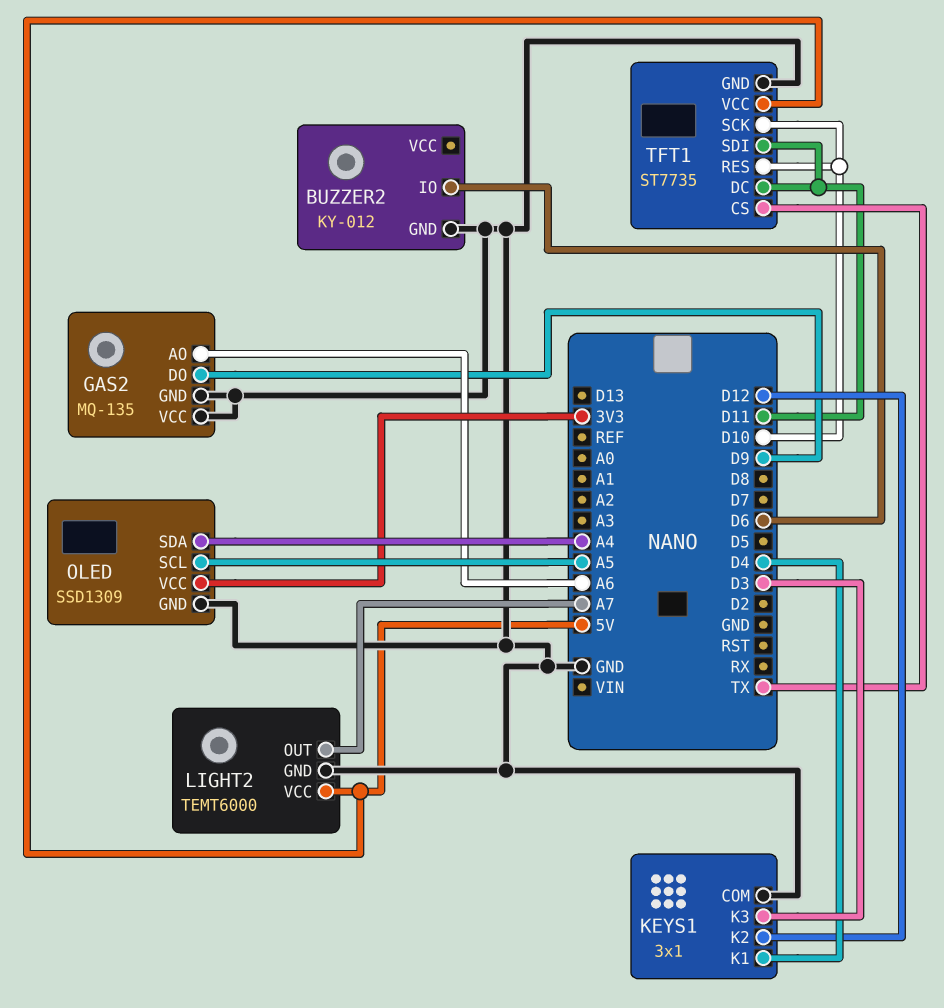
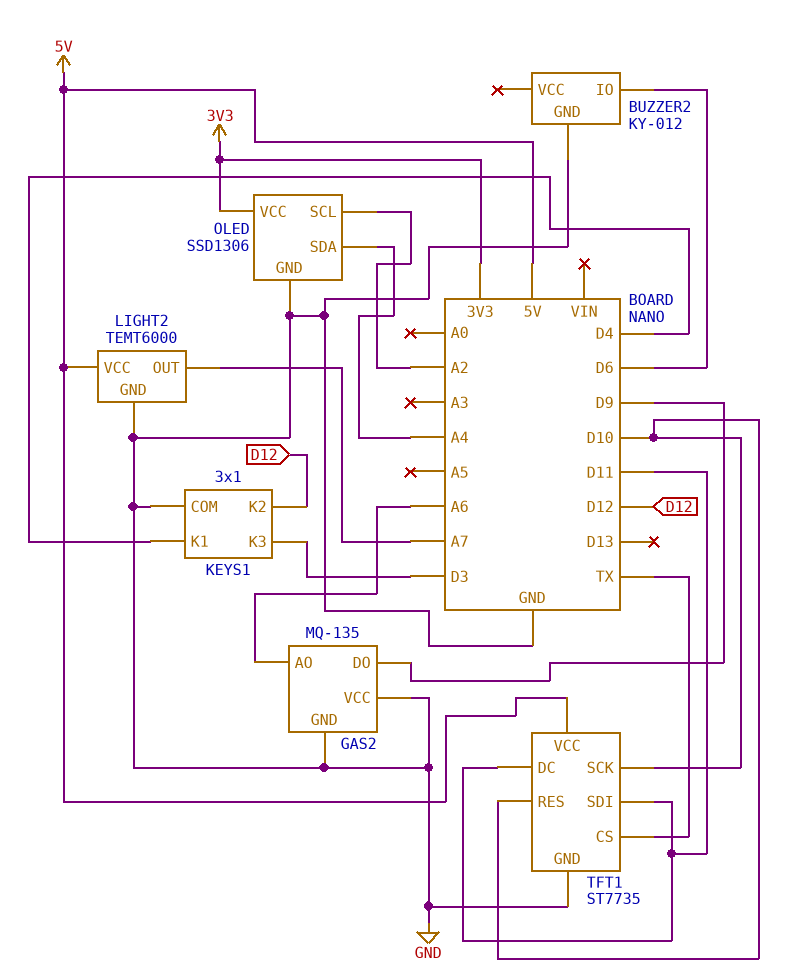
OLED: SSD1309 -> SSD1306
OLED pin SCL: A5 -> A2

